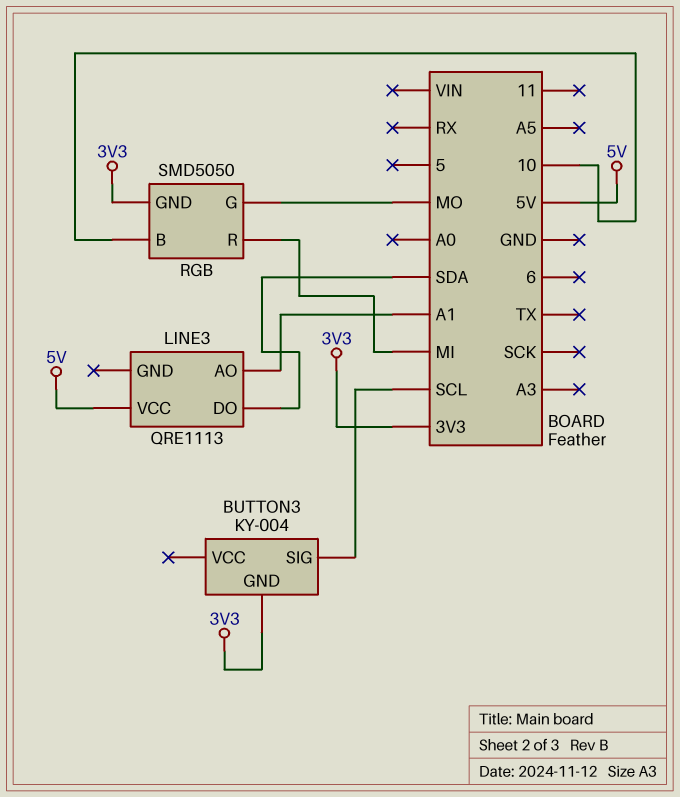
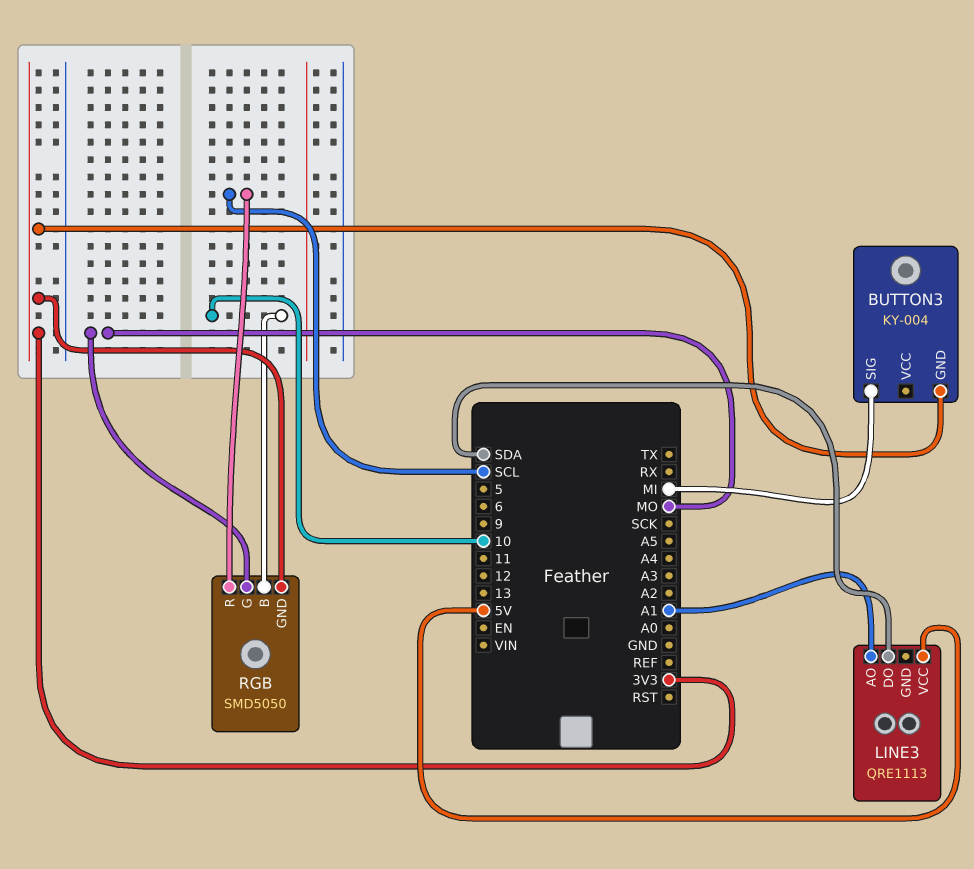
BUTTON3 pin SIG: SCL -> MI
RGB pin R: MI -> SCL

